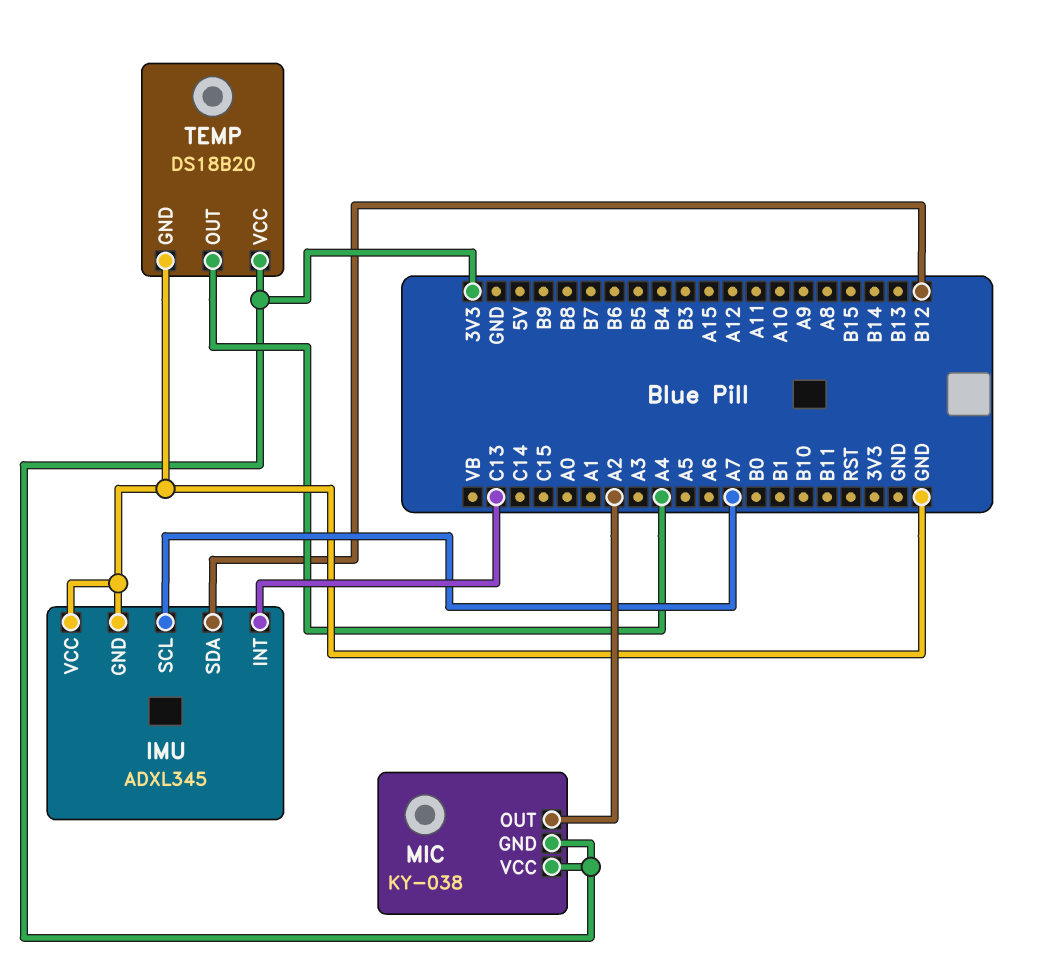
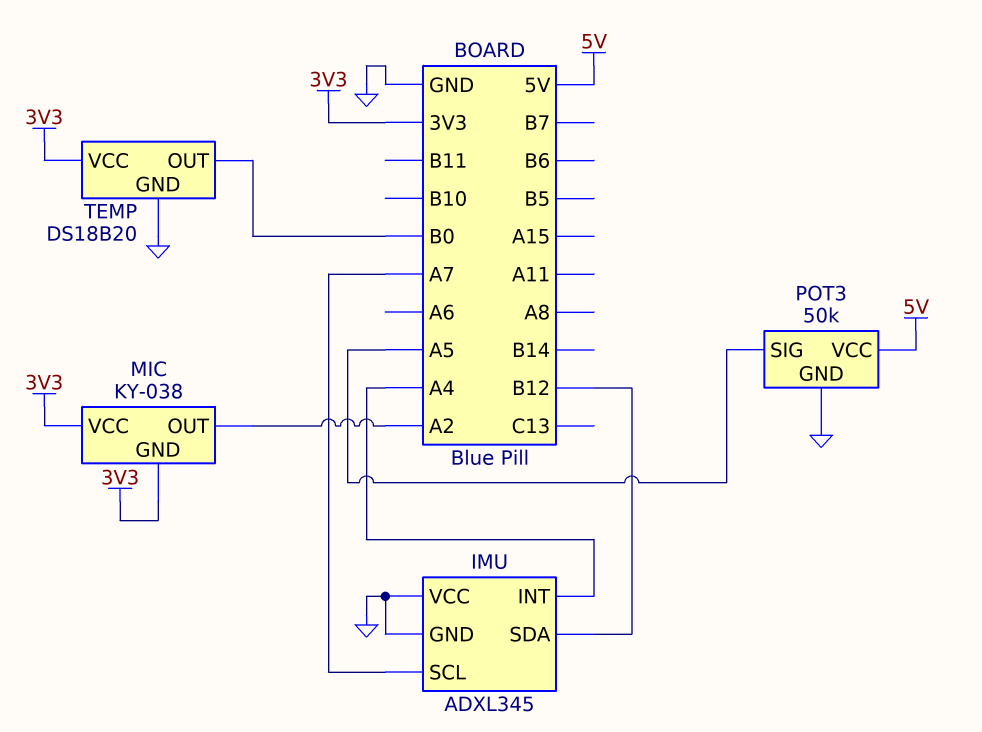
IMU pin INT: C13 -> A4
POT3: none -> 50k
POT3 pin GND: none -> GND
POT3 pin SIG: none -> A5
POT3 pin VCC: none -> 5V
TEMP pin OUT: A4 -> B0

